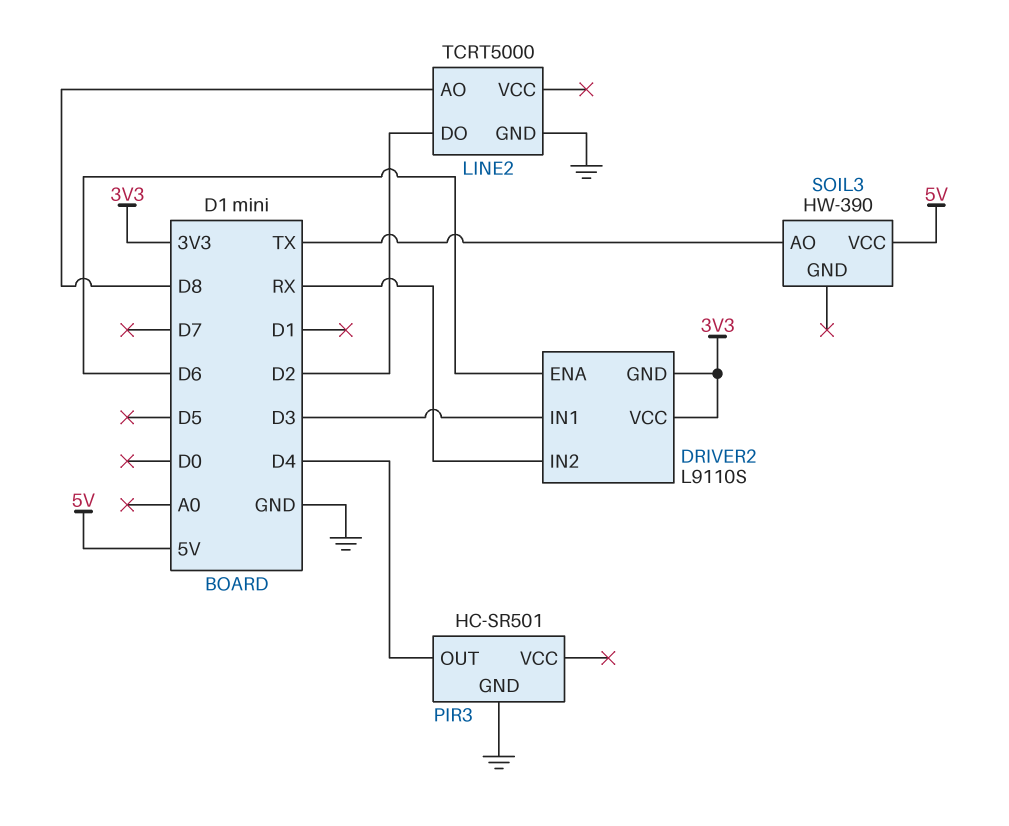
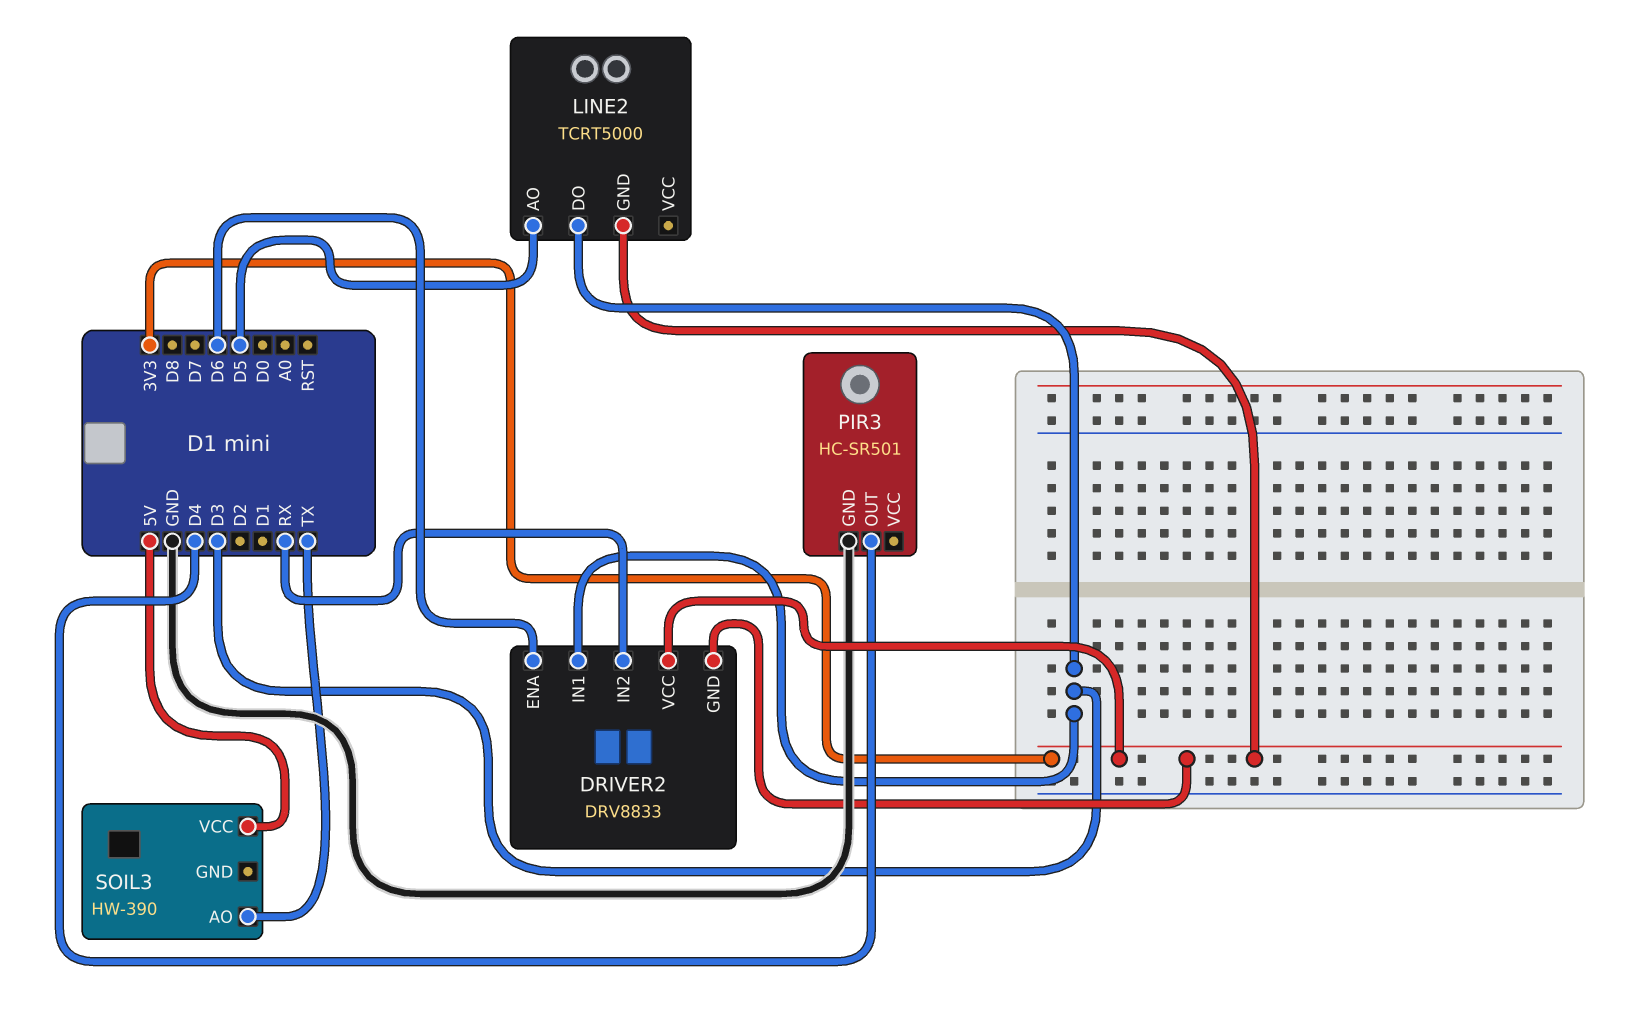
DRIVER2: L9110S -> DRV8833
LINE2 pin AO: D8 -> D5
LINE2 pin DO: D2 -> D3
LINE2 pin GND: GND -> 3V3

